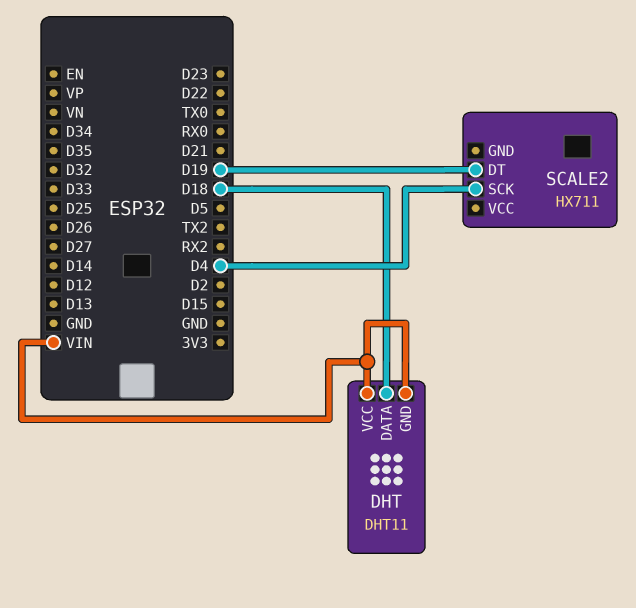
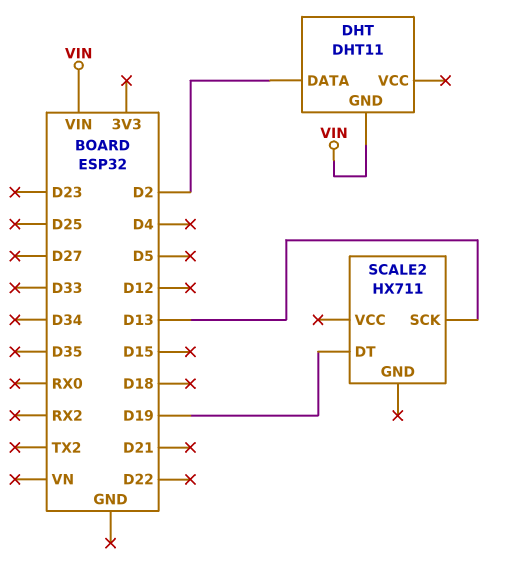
DHT pin DATA: D18 -> D2
DHT pin VCC: VIN -> none
SCALE2 pin SCK: D4 -> D13

